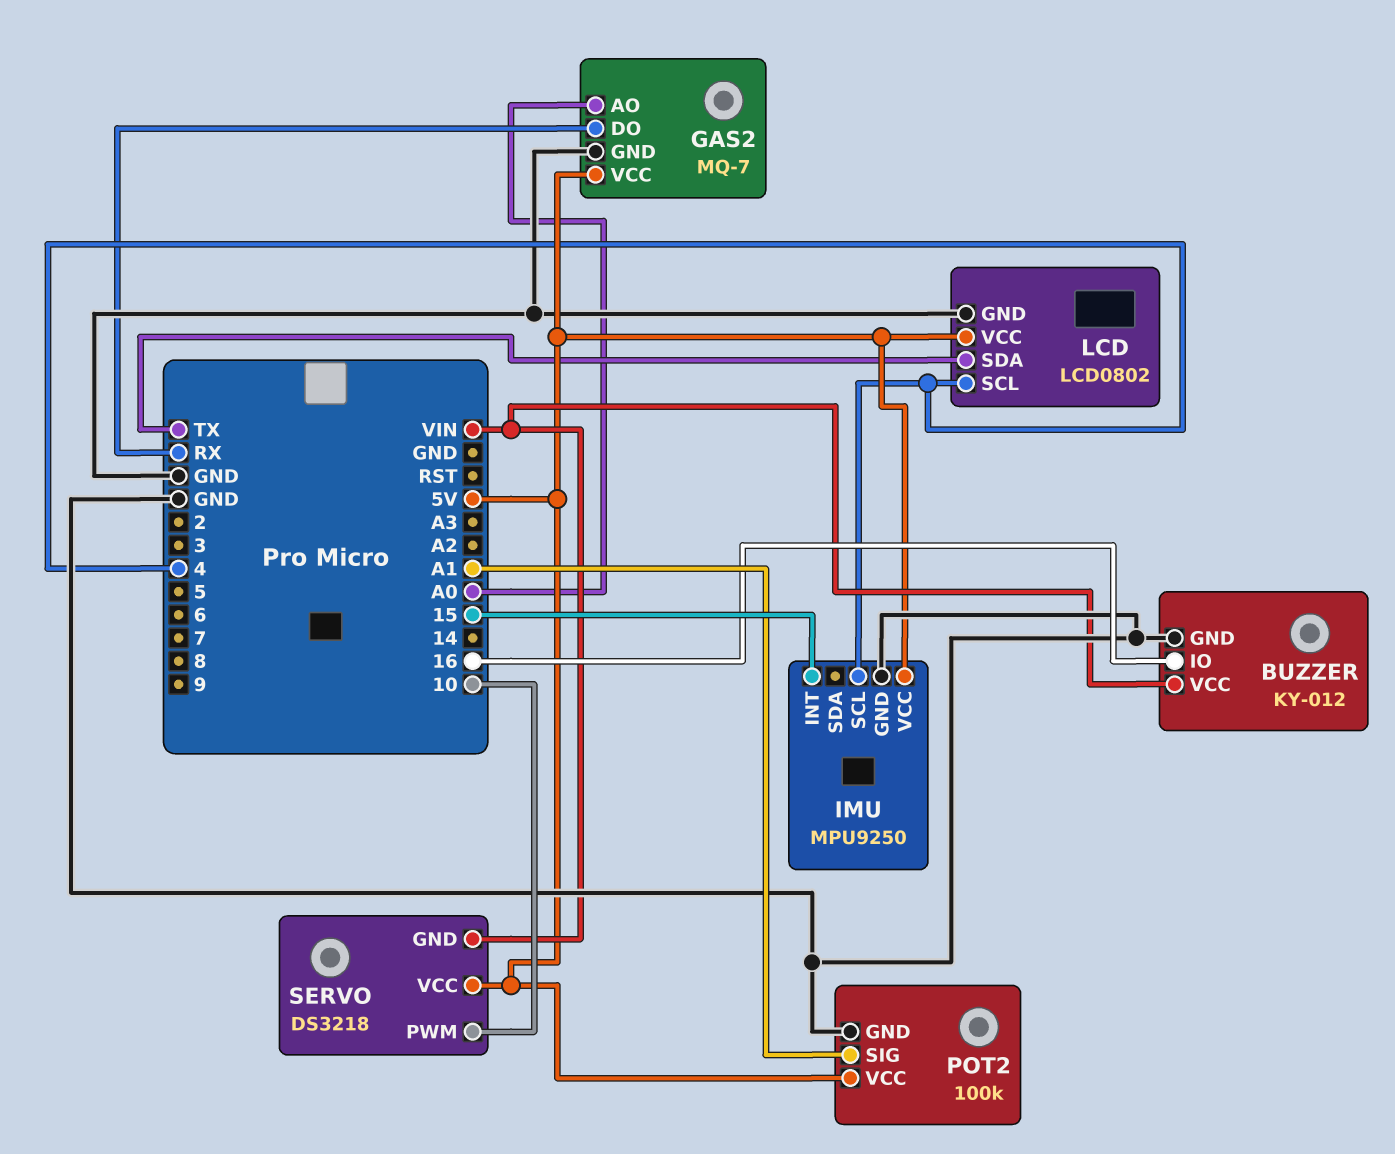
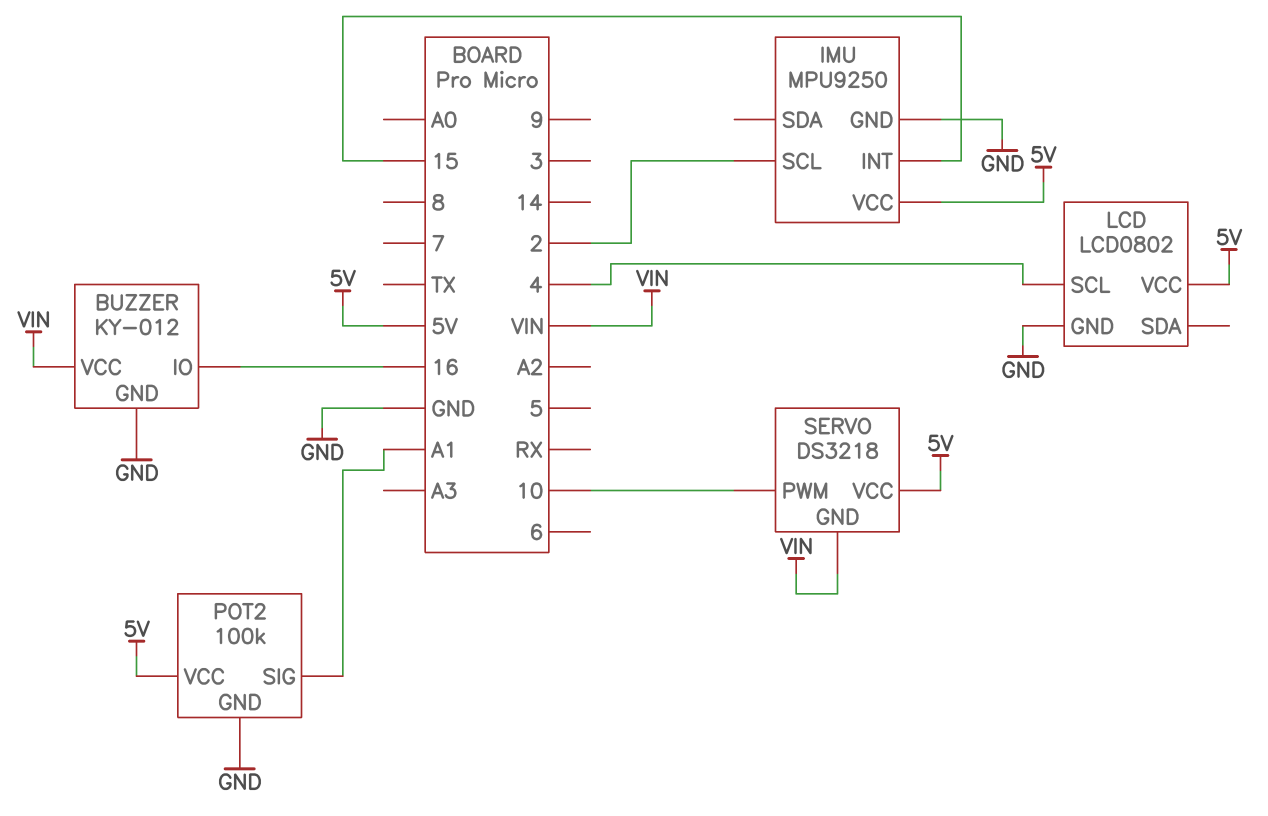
GAS2: MQ-7 -> none
GAS2 pin AO: A0 -> none
GAS2 pin DO: RX -> none
GAS2 pin GND: GND -> none
GAS2 pin VCC: 5V -> none
IMU pin SCL: 4 -> 2
LCD pin SDA: TX -> none

